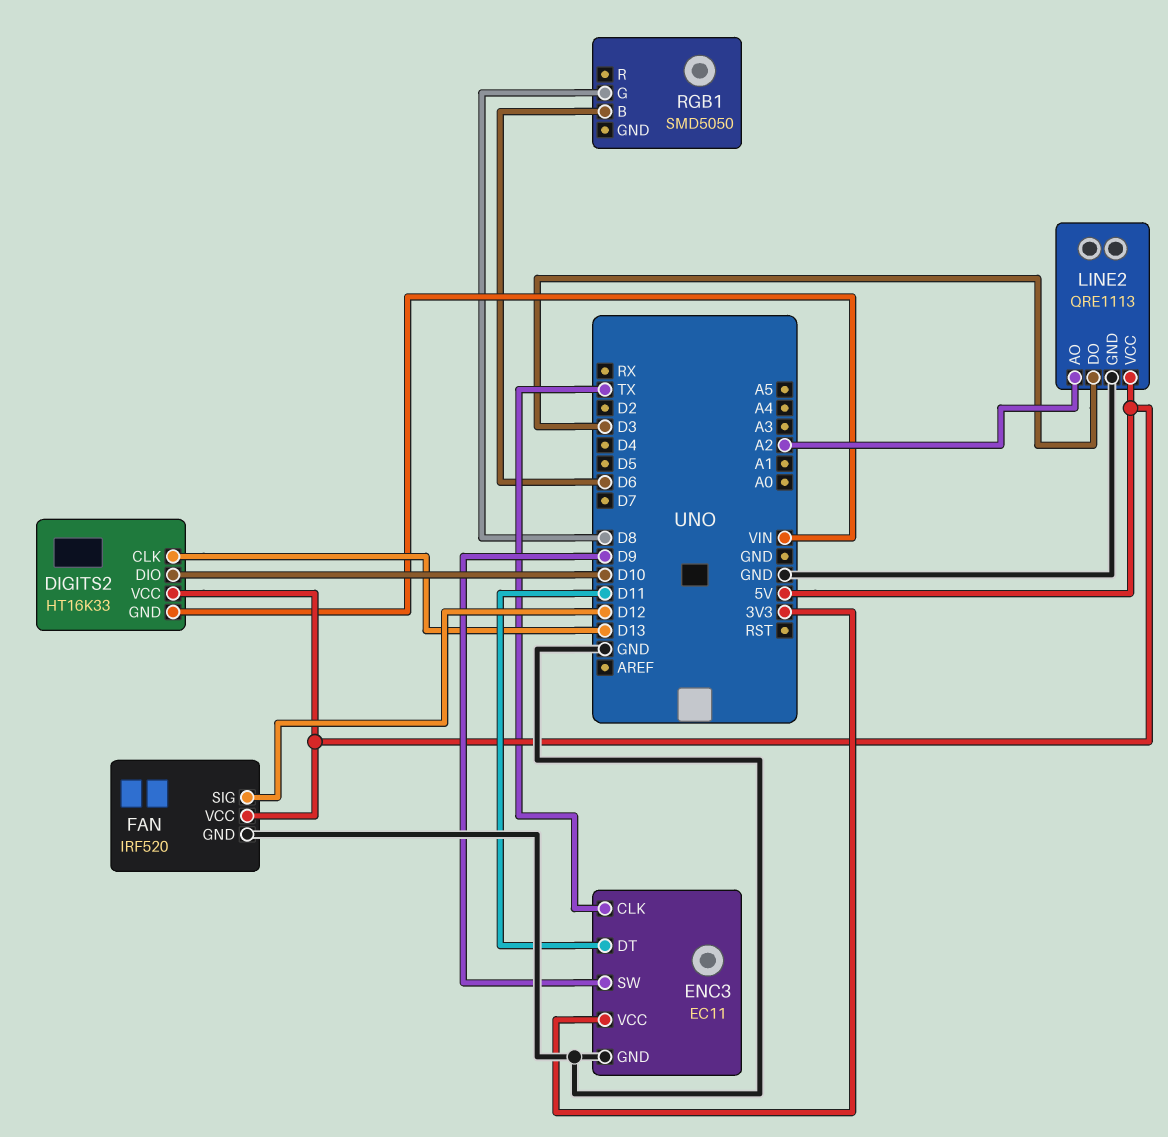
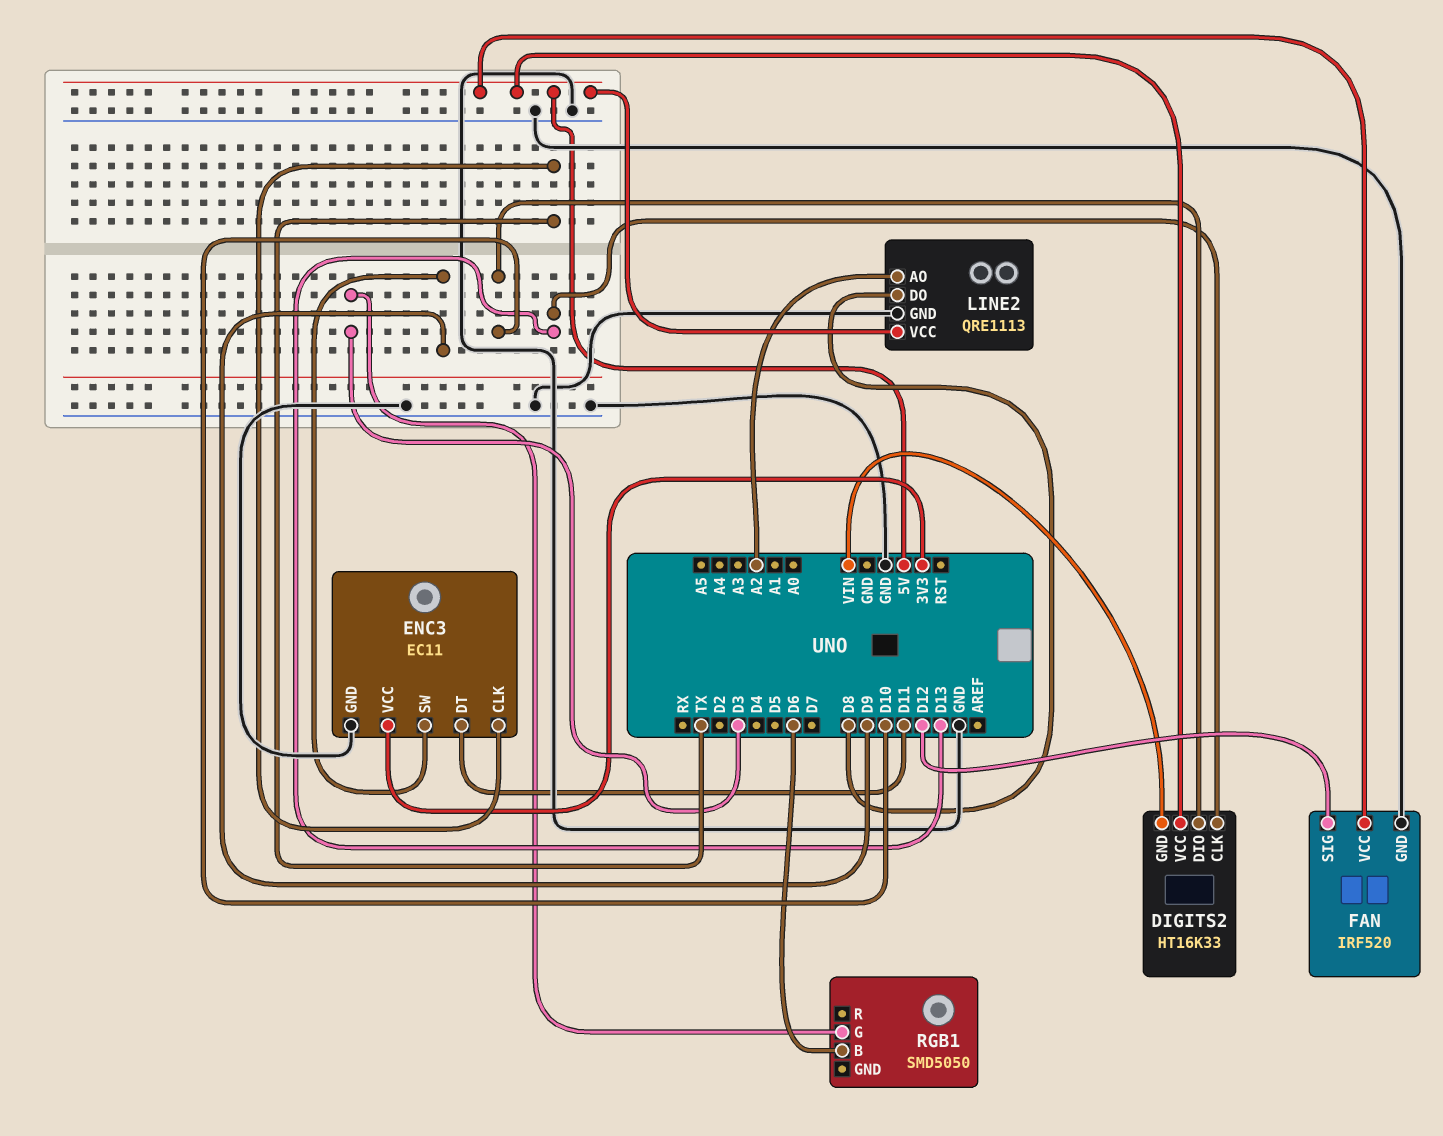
LINE2 pin DO: D3 -> D8
RGB1 pin G: D8 -> D3

